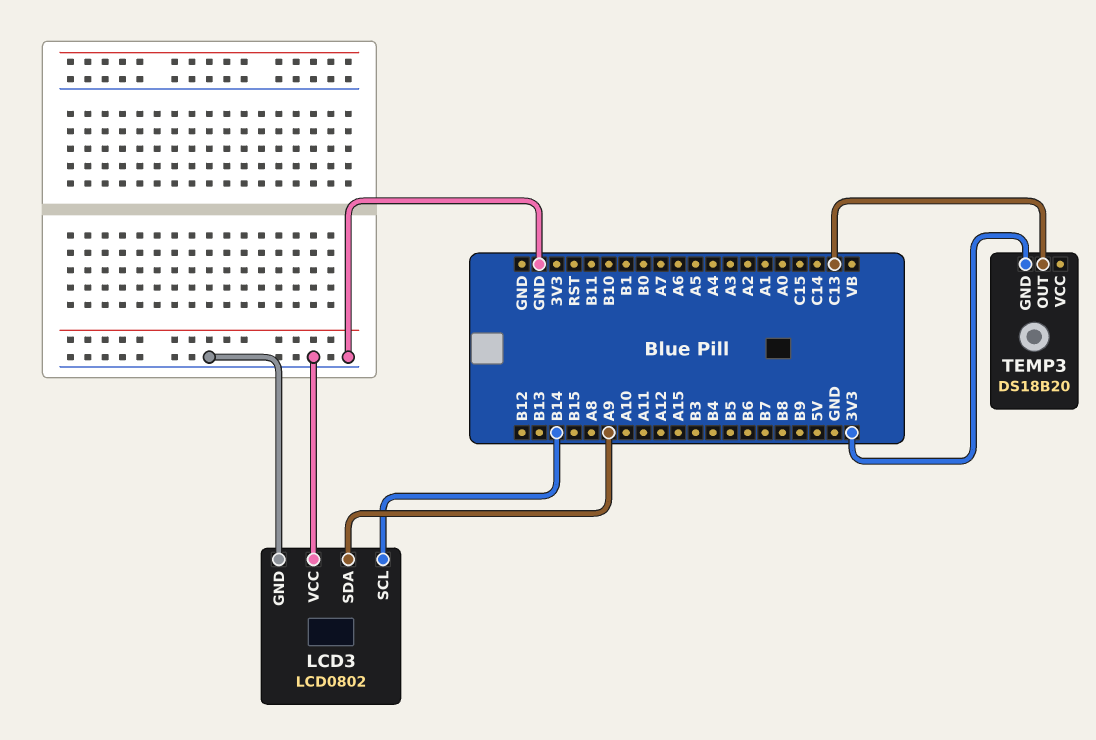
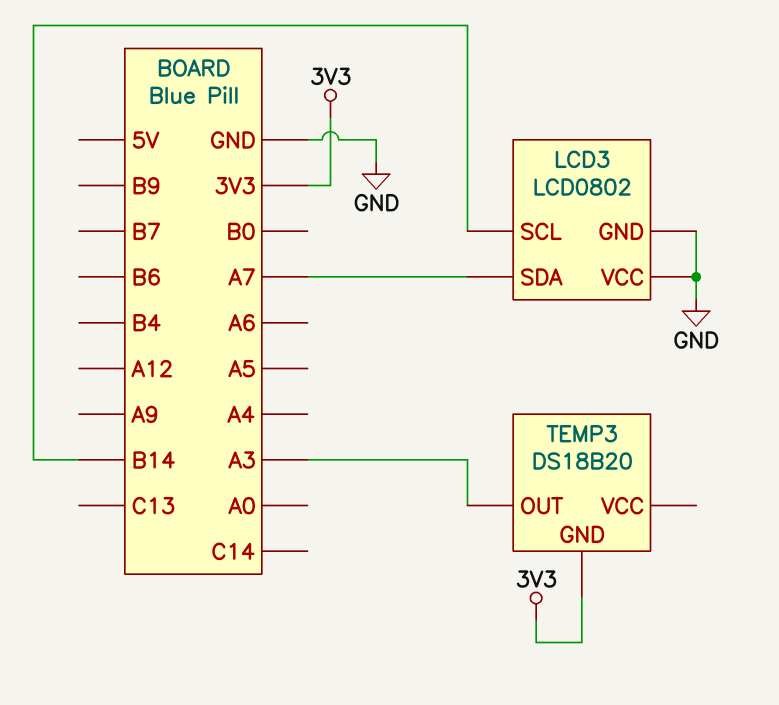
LCD3 pin SDA: A9 -> A7
TEMP3 pin OUT: C13 -> A3

